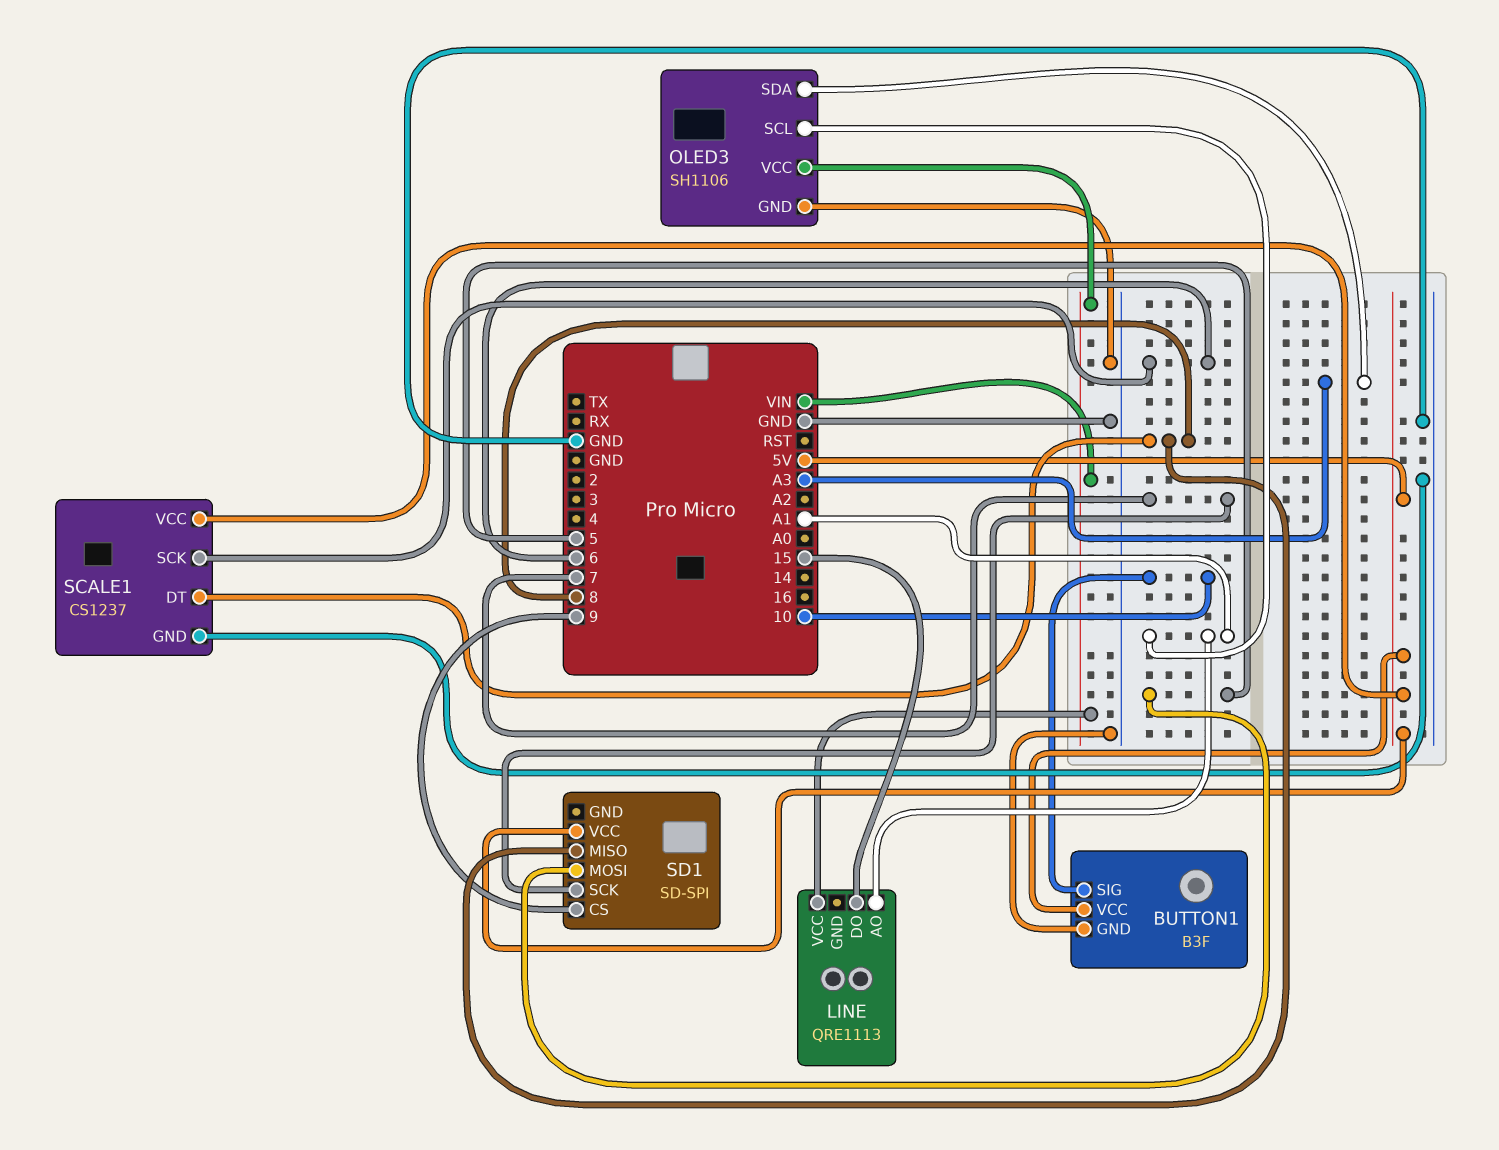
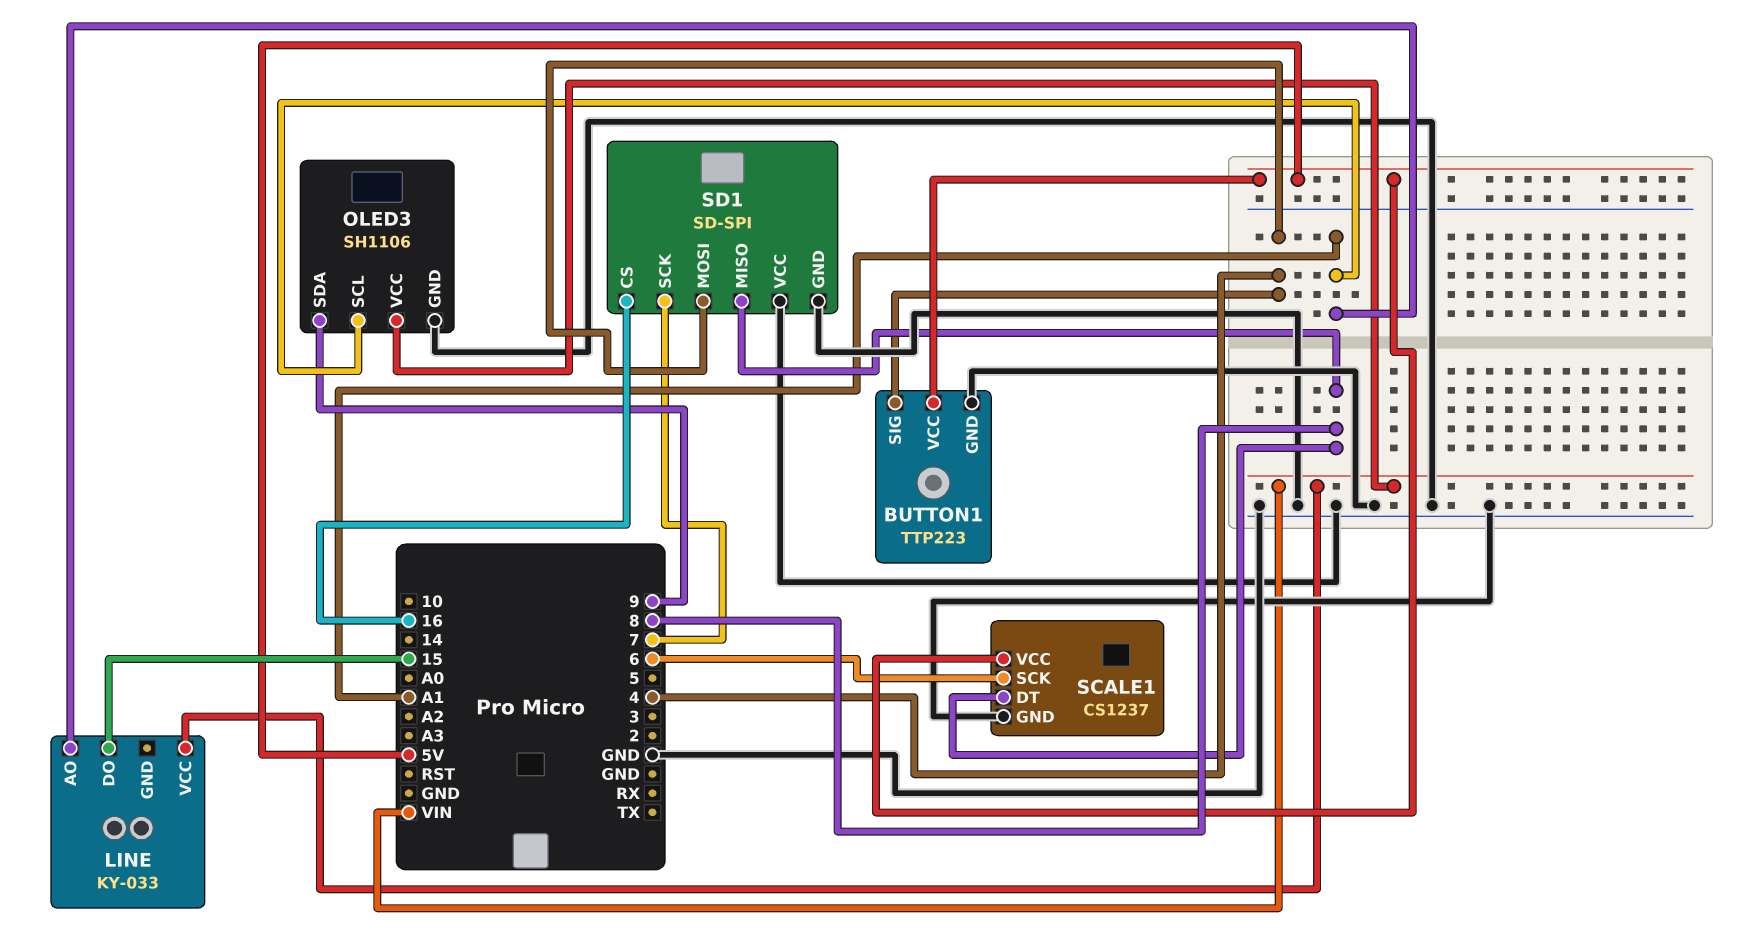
BUTTON1: B3F -> TTP223
BUTTON1 pin SIG: 10 -> 4
LINE: QRE1113 -> KY-033
OLED3 pin SDA: A3 -> 9
SD1 pin CS: 9 -> 16
SD1 pin GND: none -> GND
SD1 pin MOSI: 5 -> 4
SD1 pin VCC: 5V -> GND

